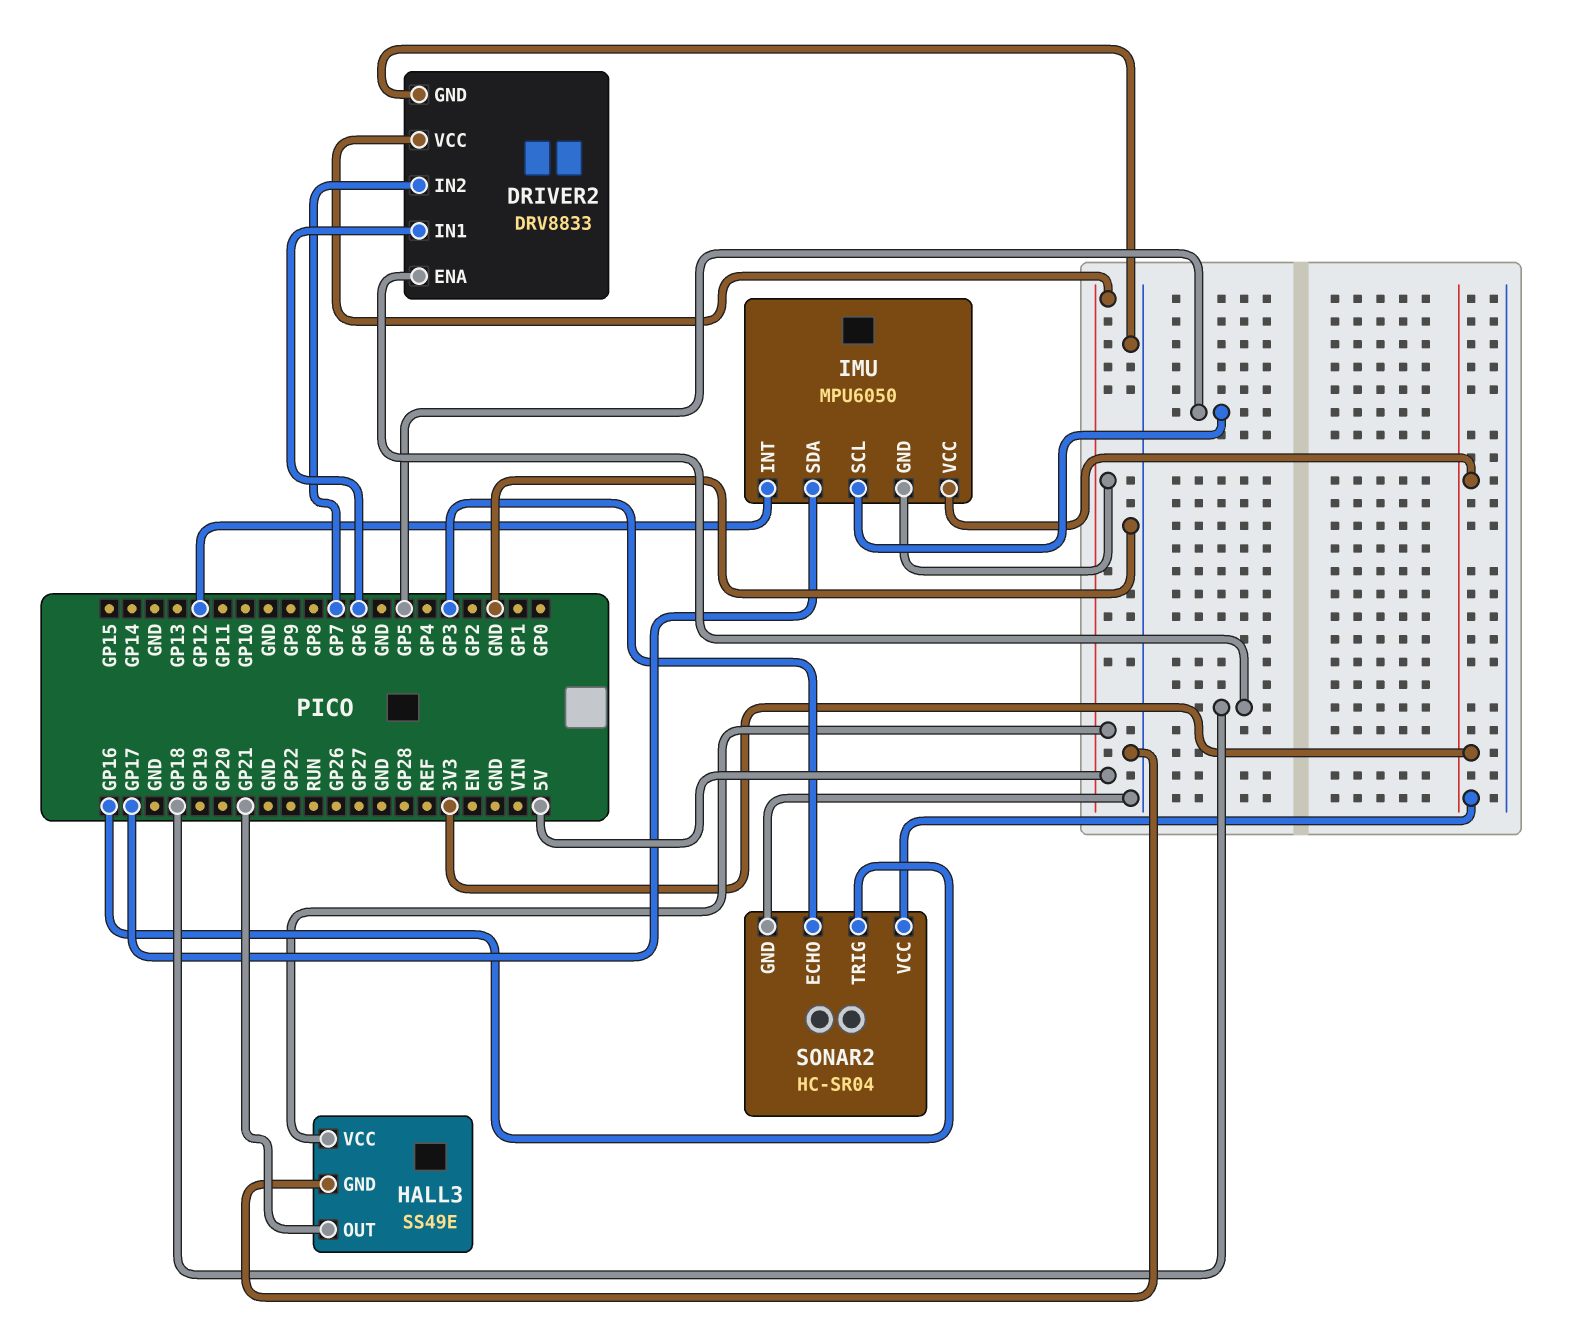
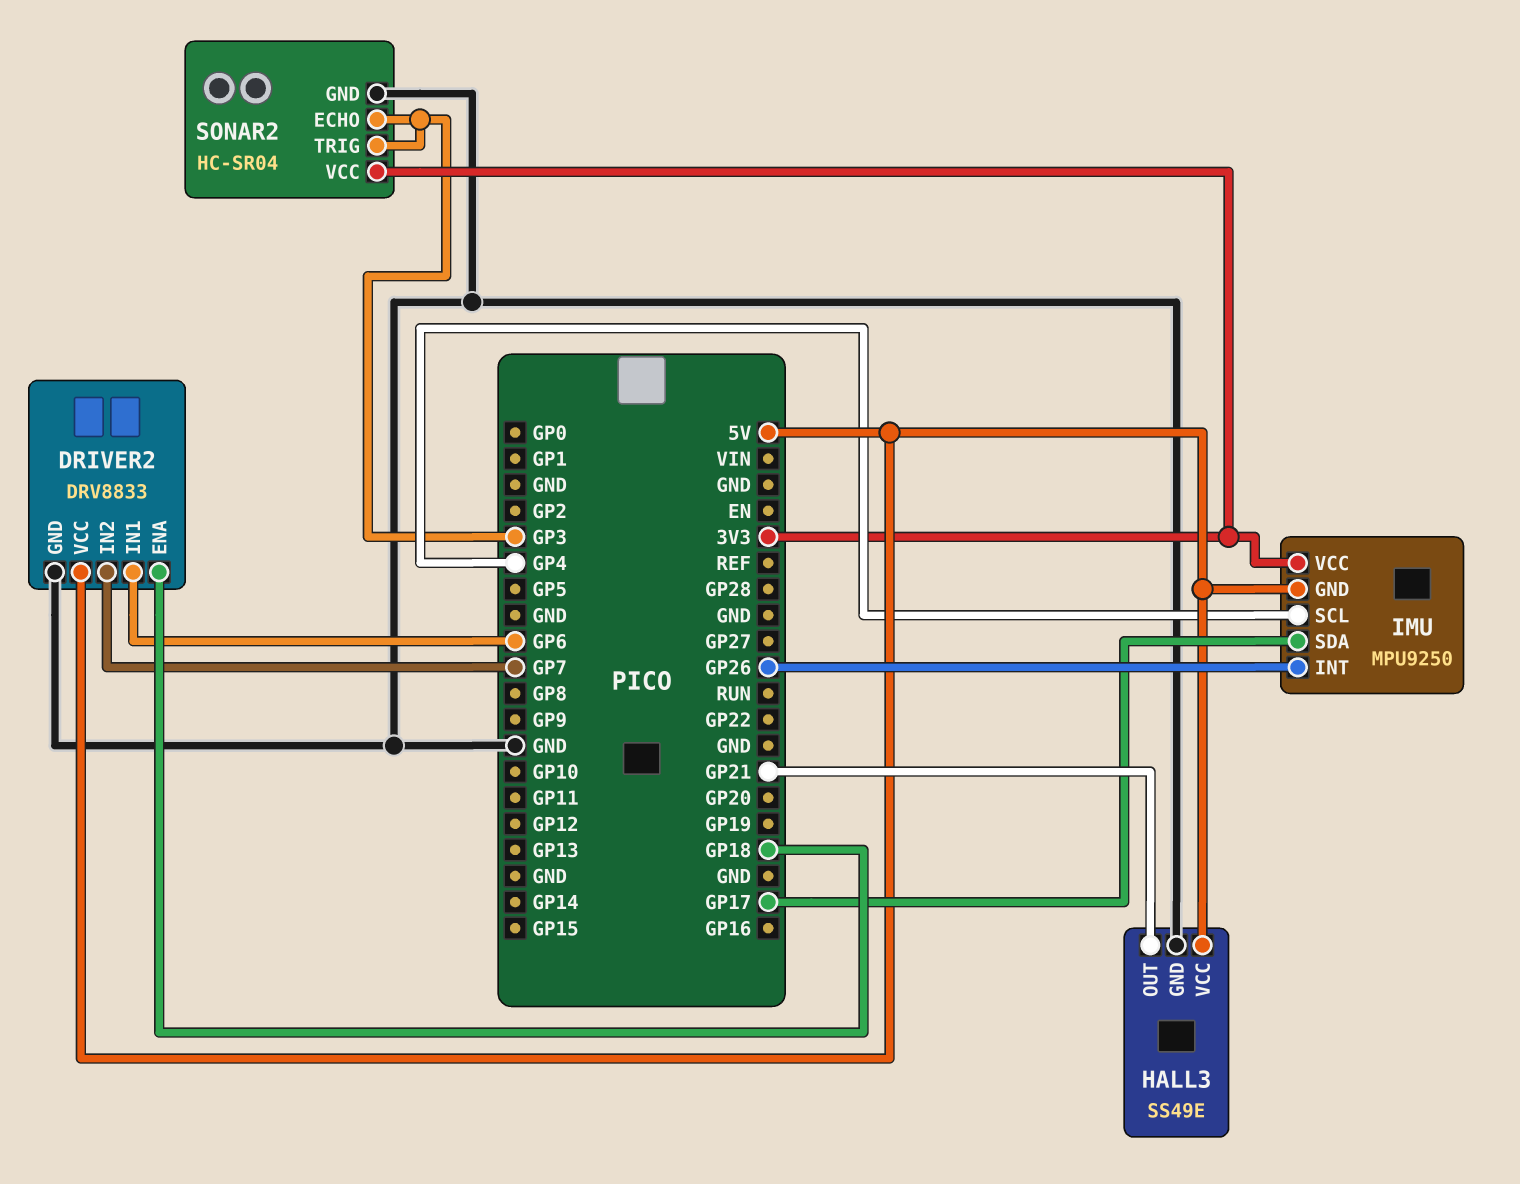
IMU: MPU6050 -> MPU9250
IMU pin INT: GP12 -> GP26
IMU pin SCL: GP5 -> GP4
SONAR2 pin TRIG: GP16 -> GP3

